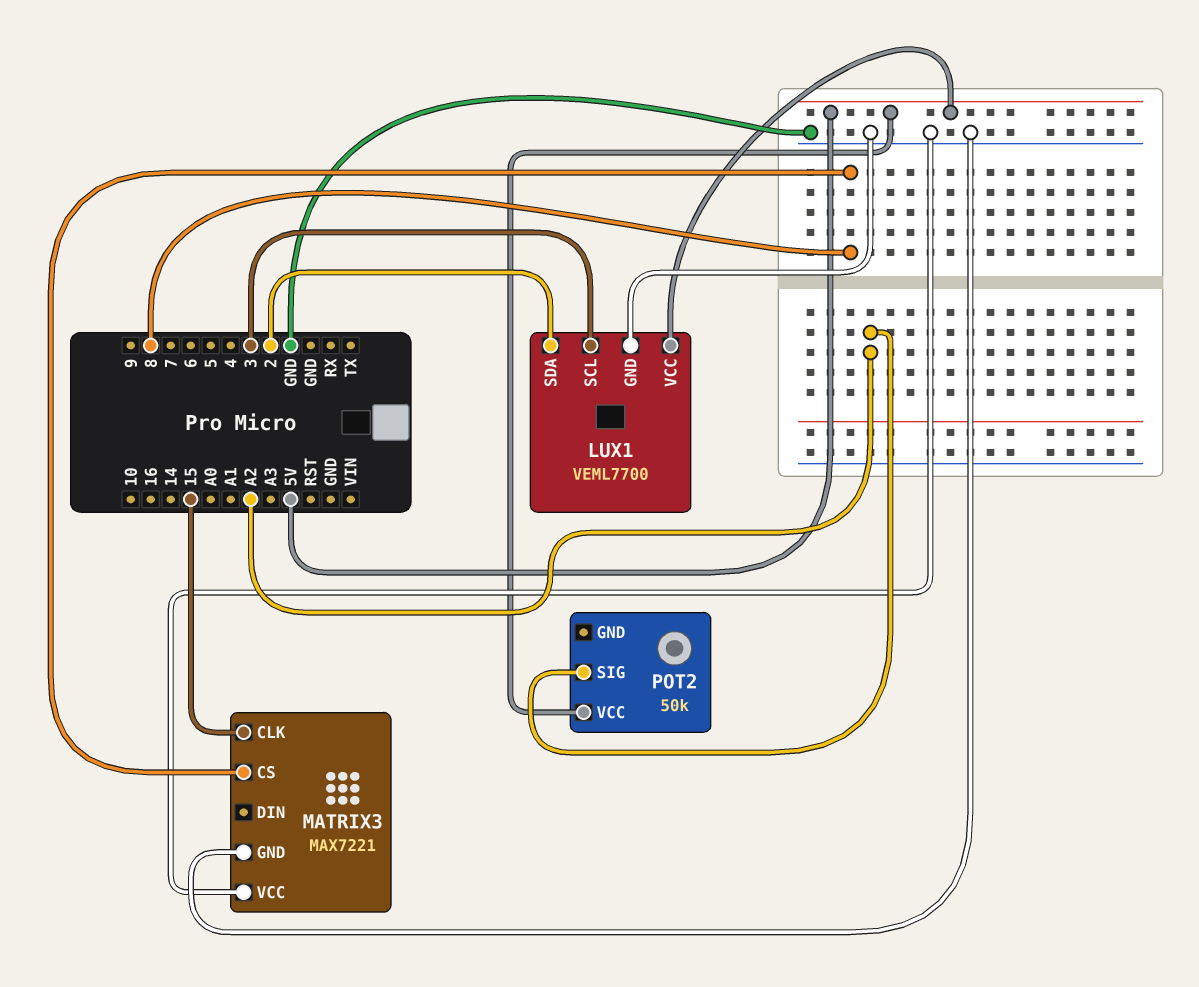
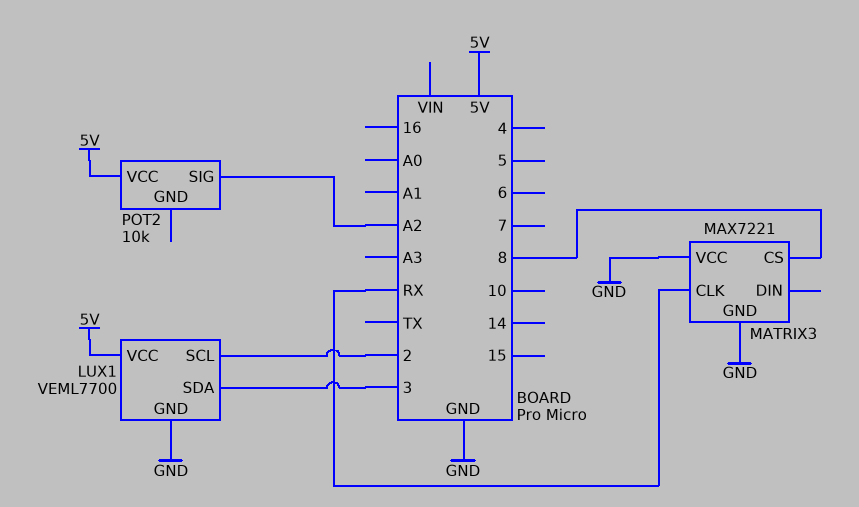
LUX1 pin SCL: 3 -> 2
LUX1 pin SDA: 2 -> 3
MATRIX3 pin CLK: 15 -> RX
POT2: 50k -> 10k

